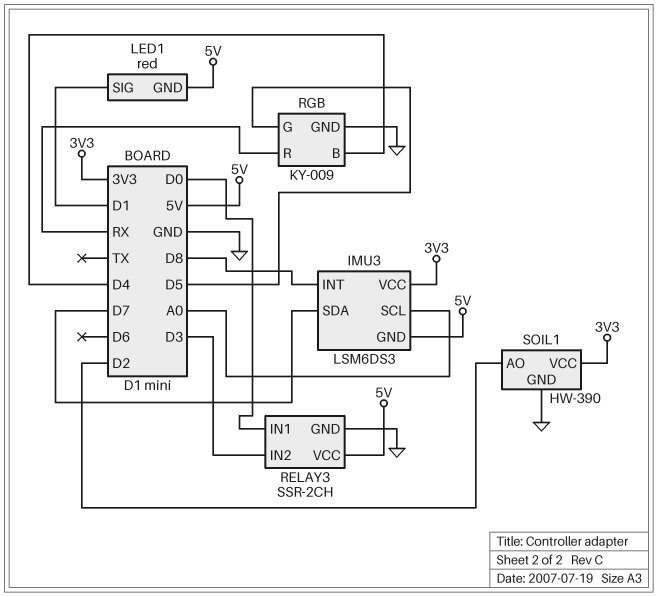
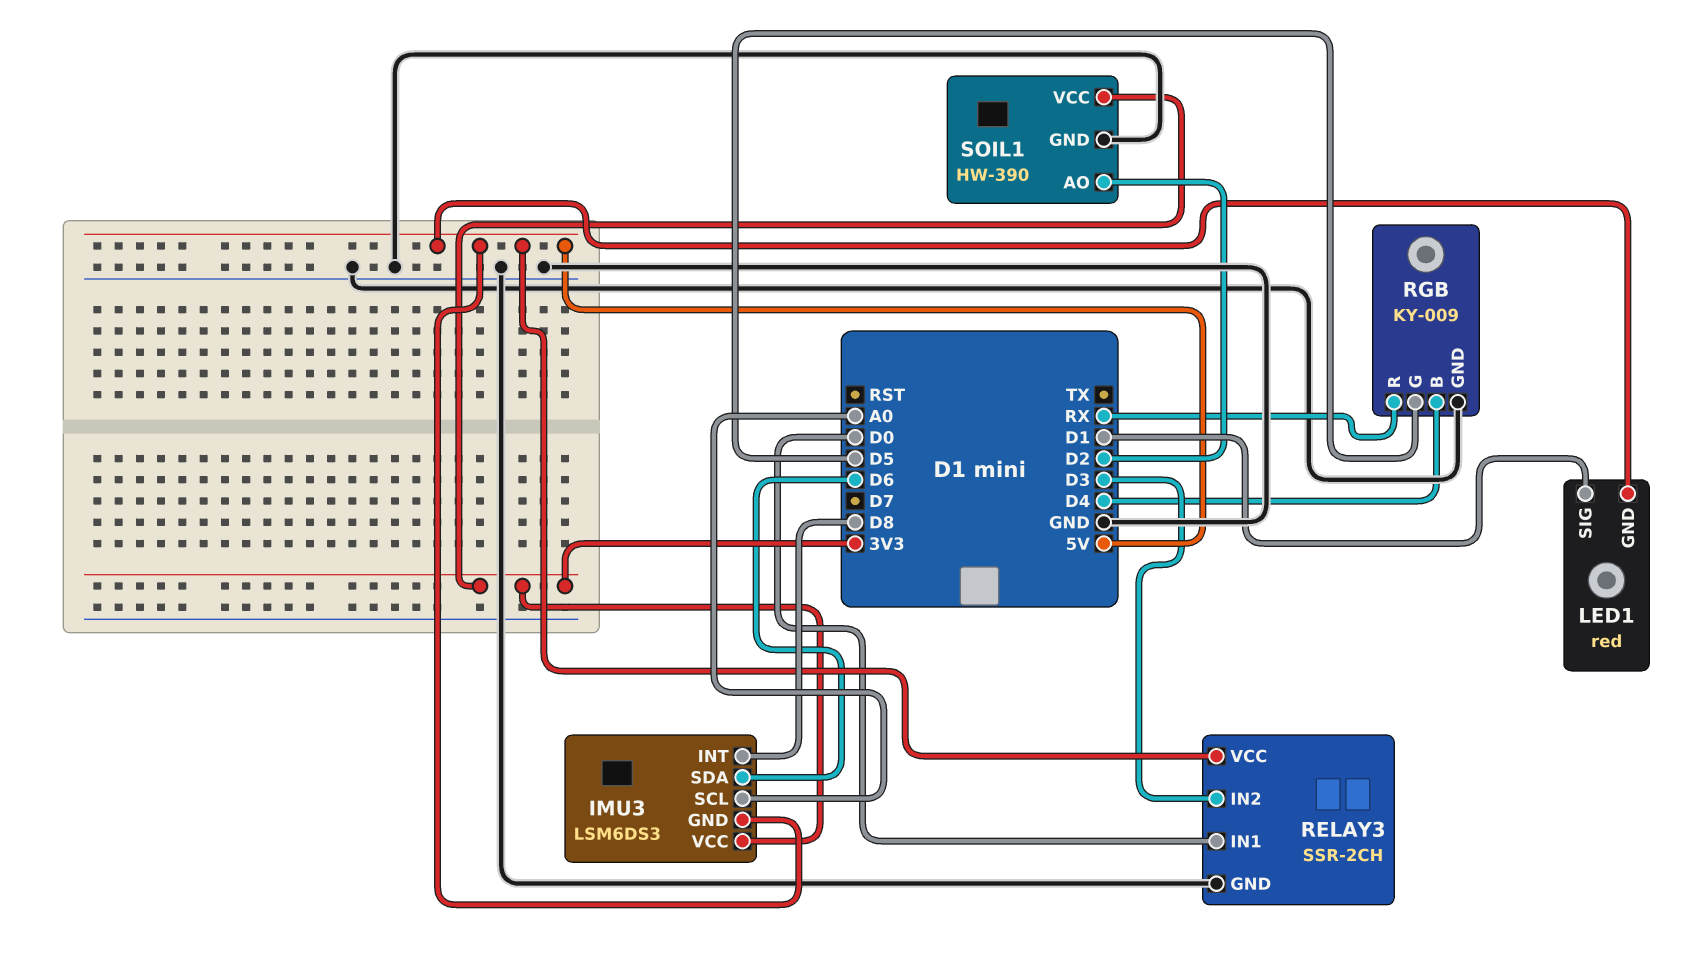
IMU3 pin SDA: D7 -> D6

